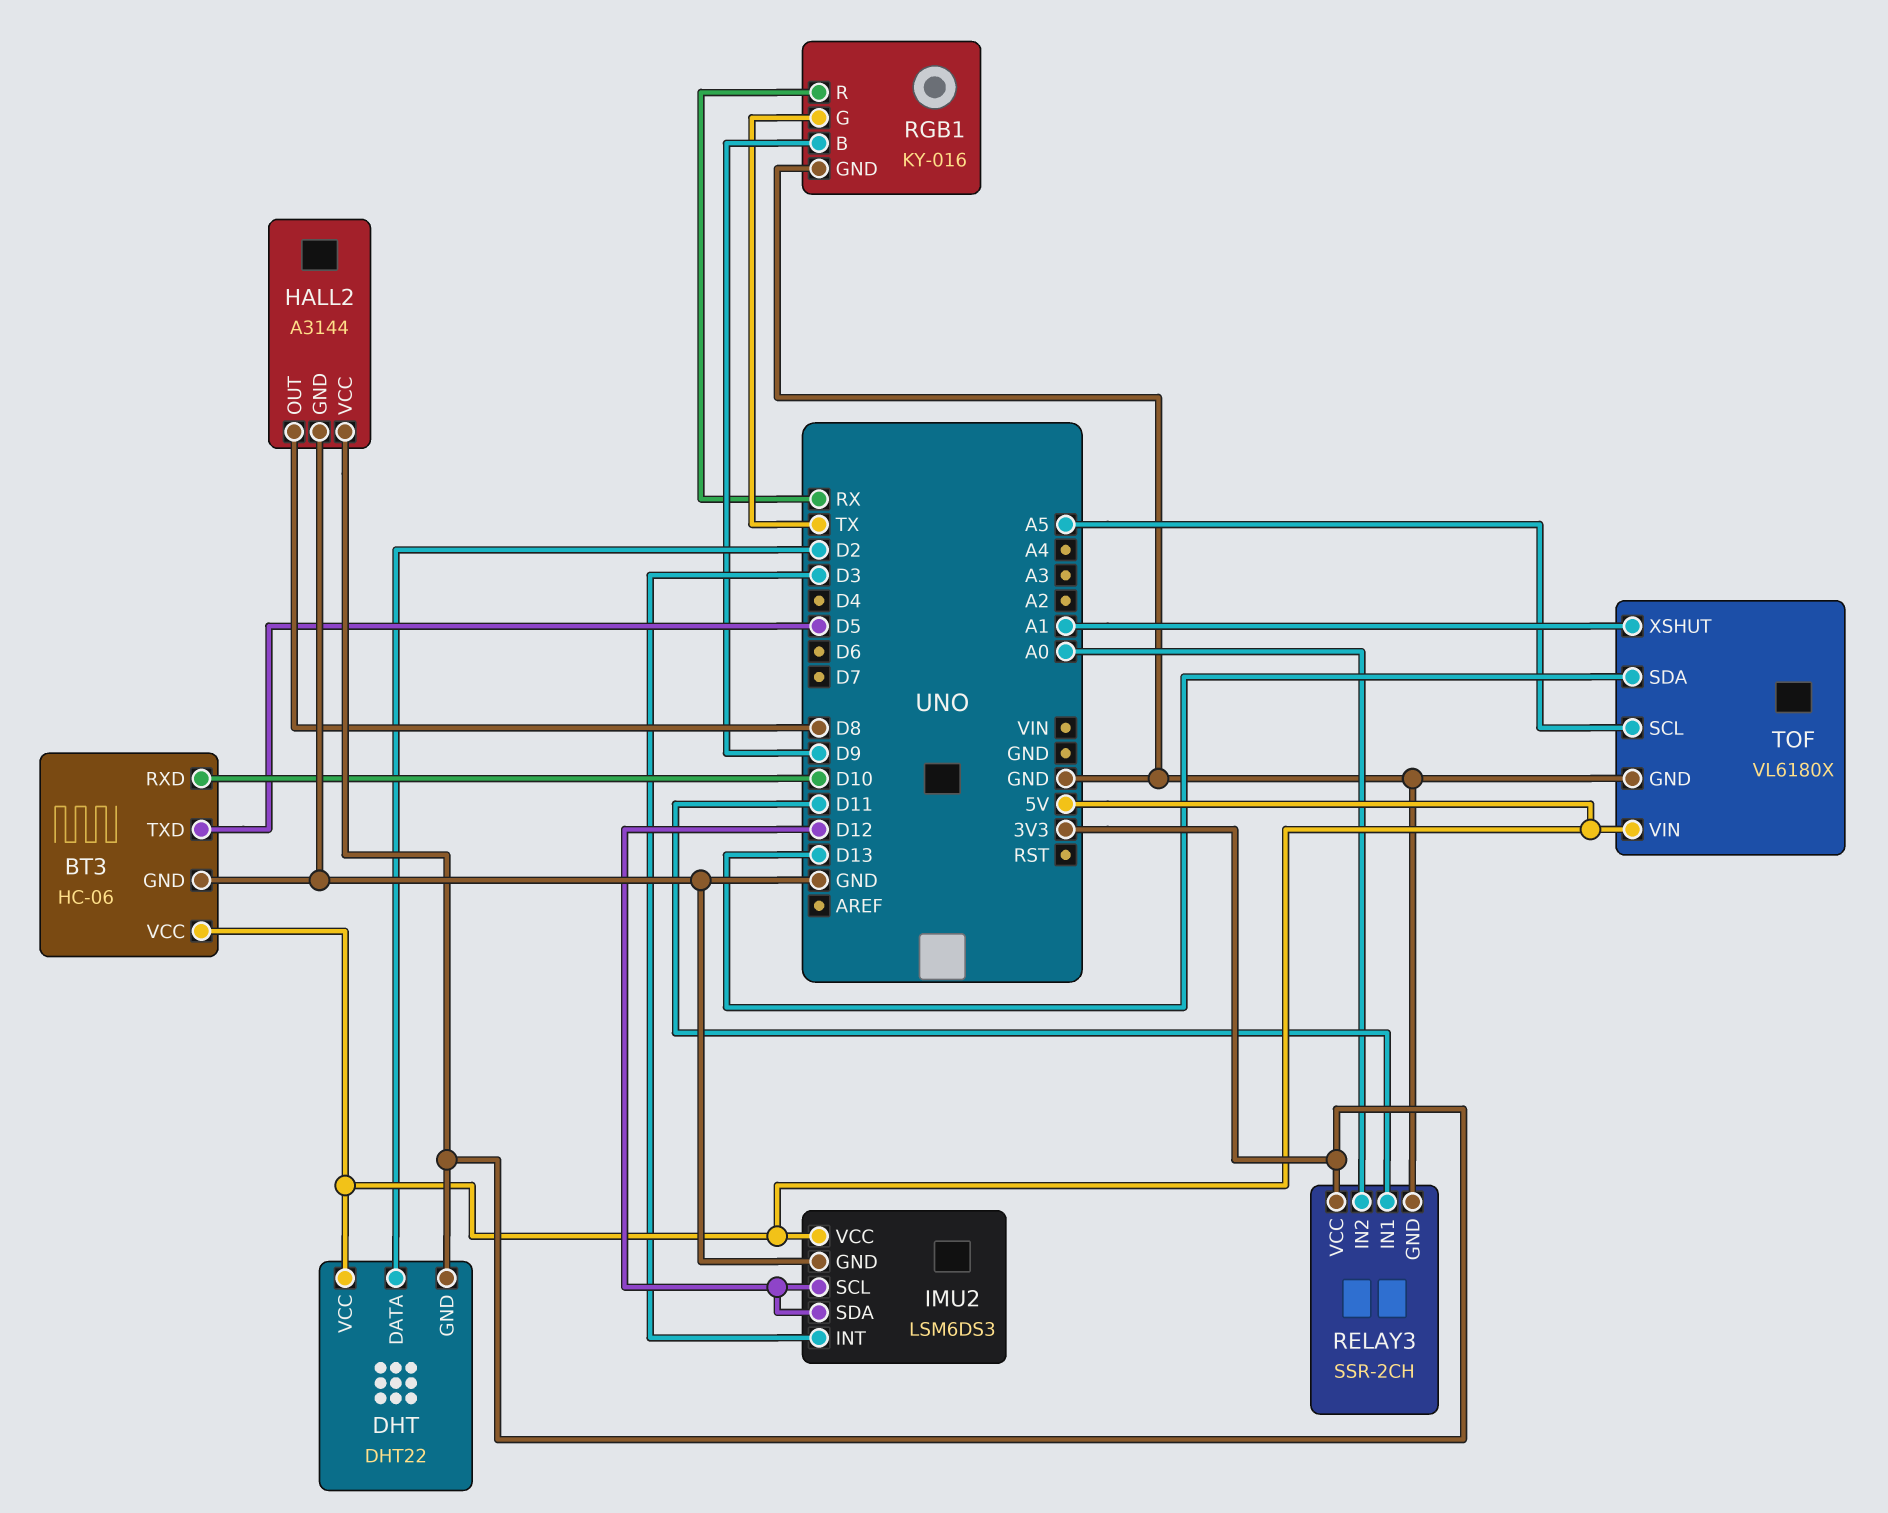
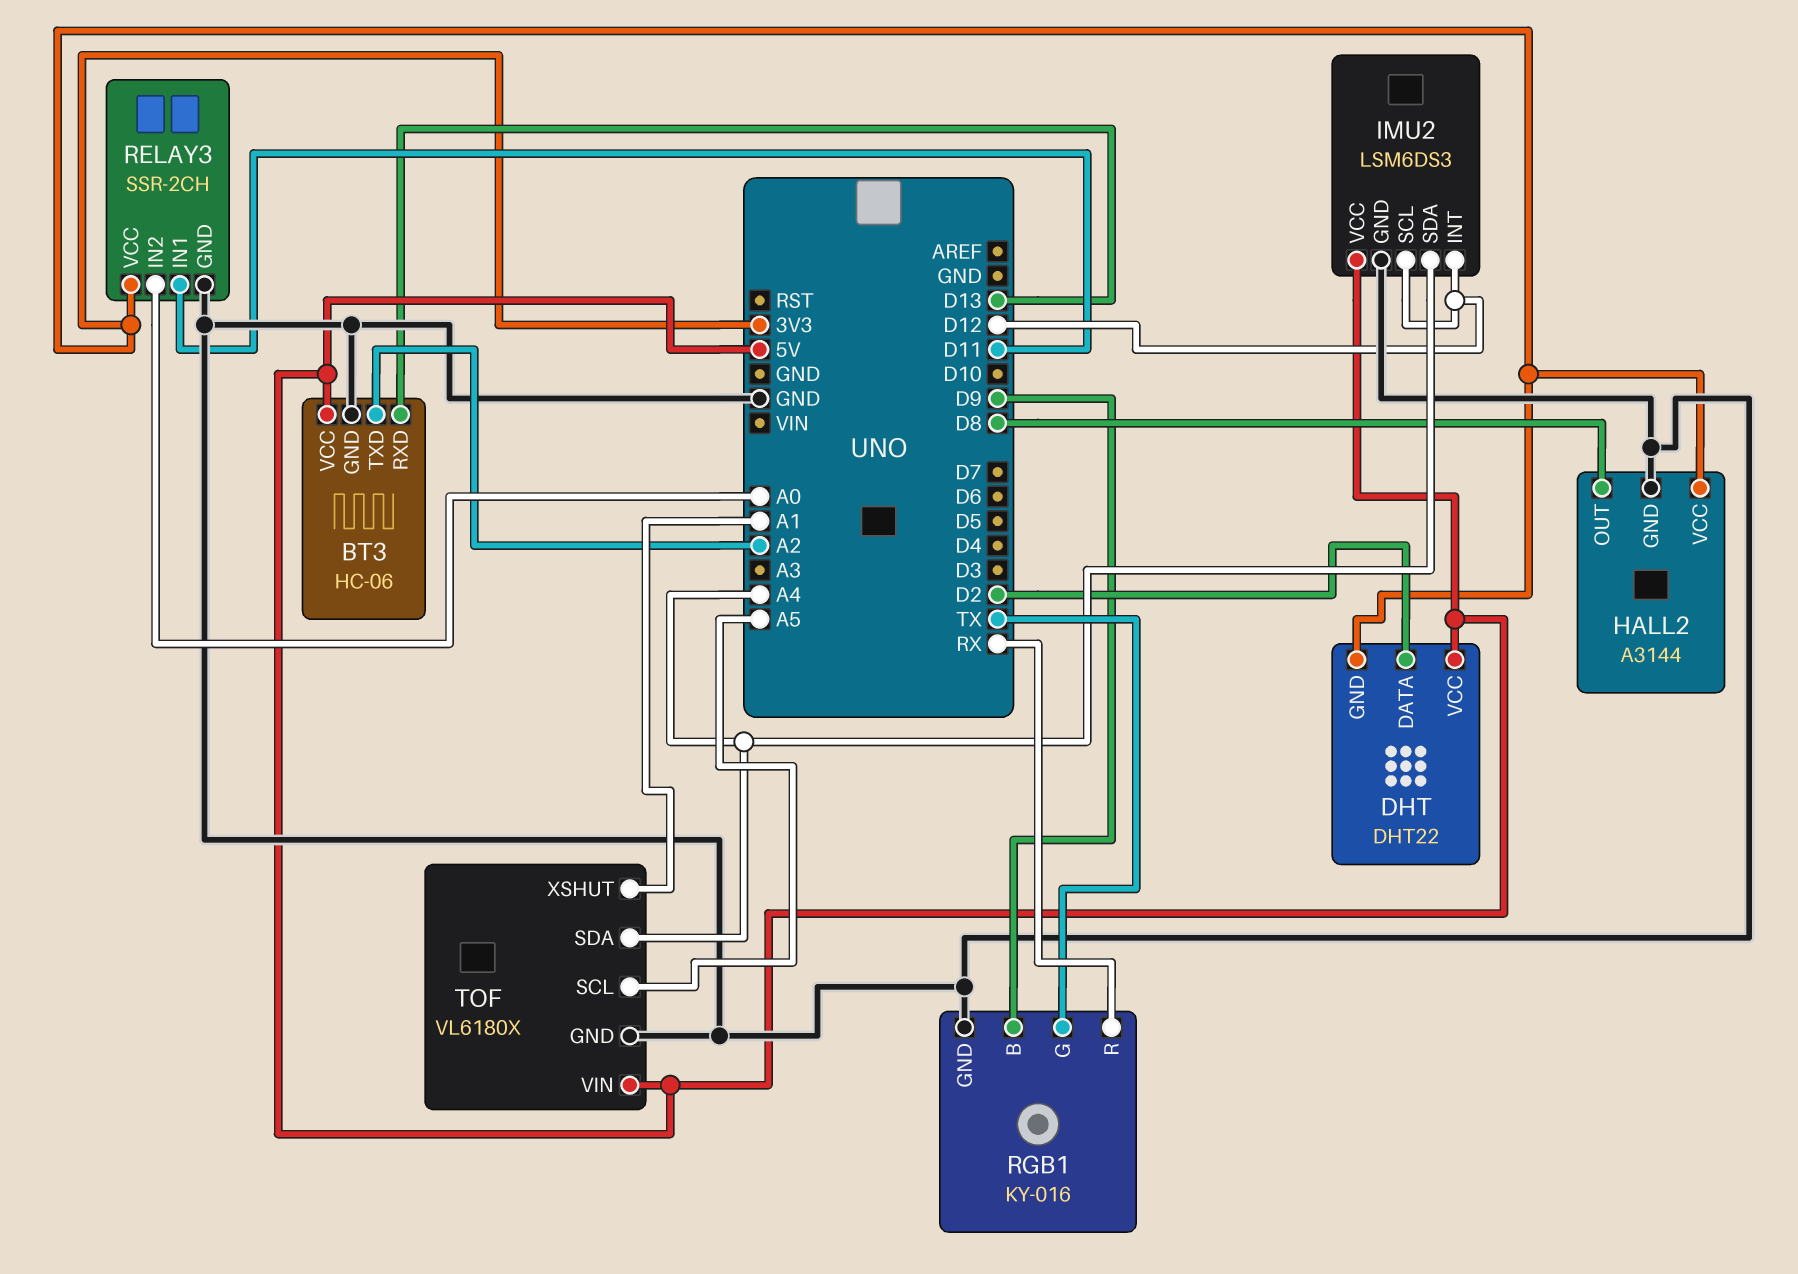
BT3 pin RXD: D10 -> D13
BT3 pin TXD: D5 -> A2
IMU2 pin INT: D3 -> D12
IMU2 pin SDA: D12 -> A4
TOF pin SDA: D13 -> A4

